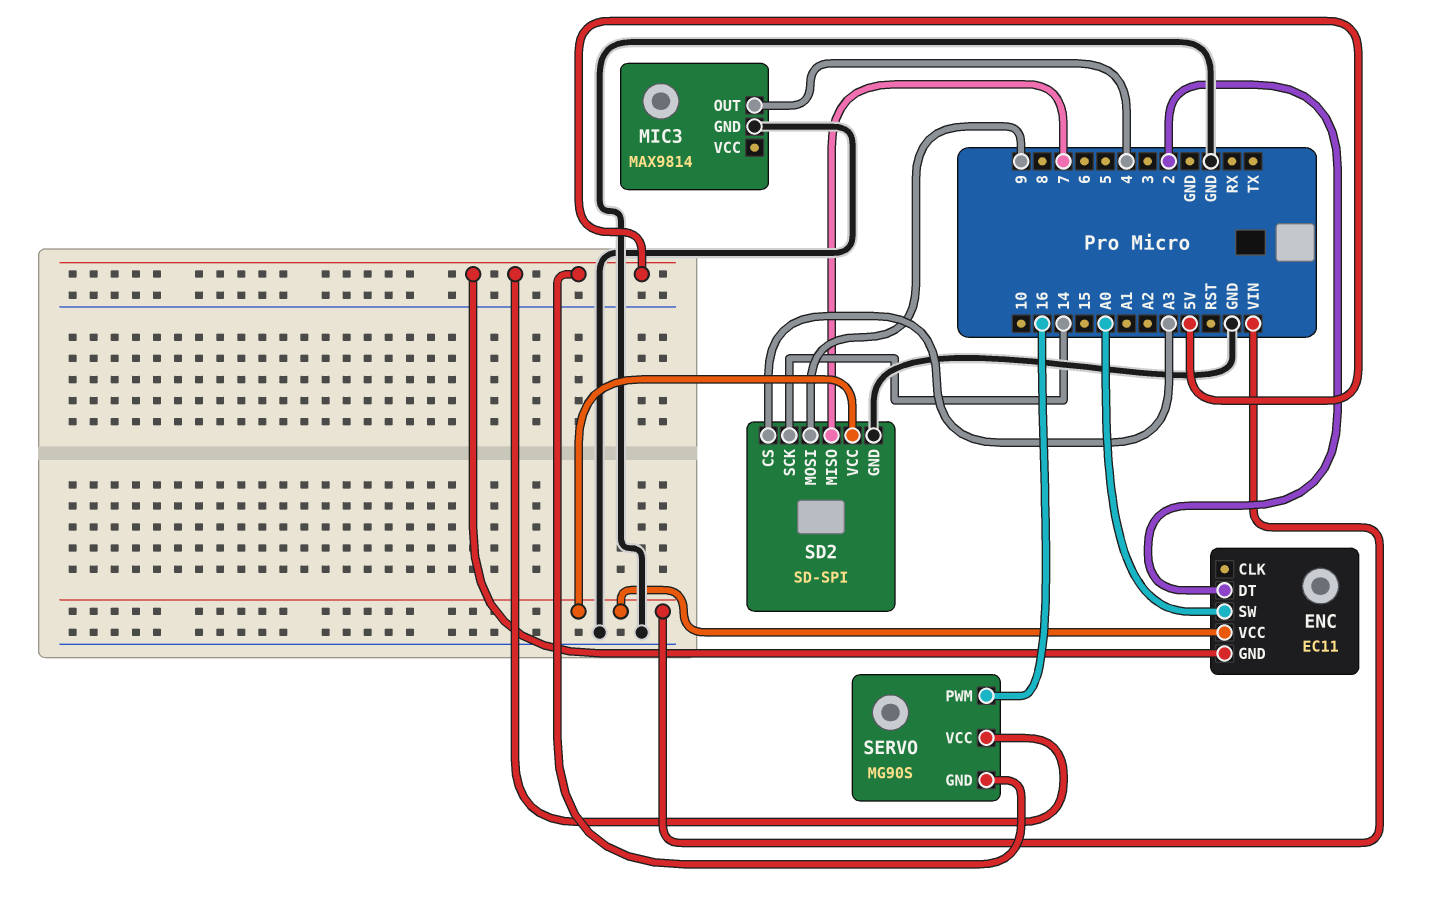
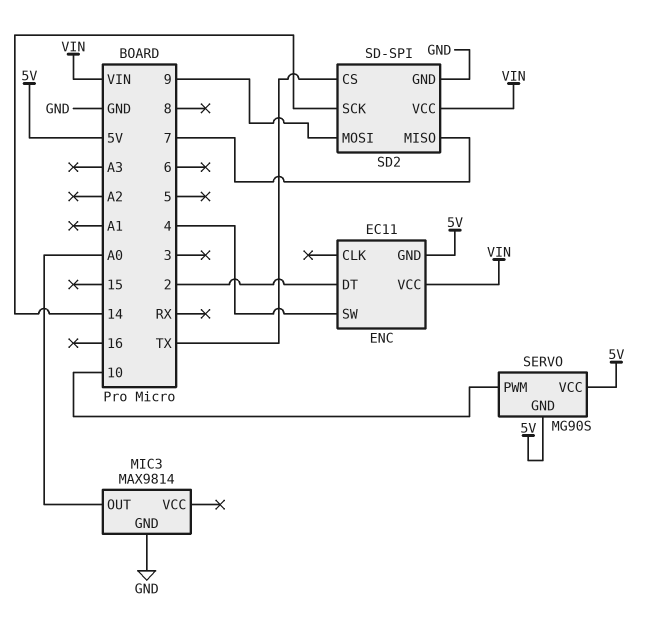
ENC pin SW: A0 -> 4
MIC3 pin OUT: 4 -> A0
SD2 pin CS: A3 -> TX
SERVO pin PWM: 16 -> 10

